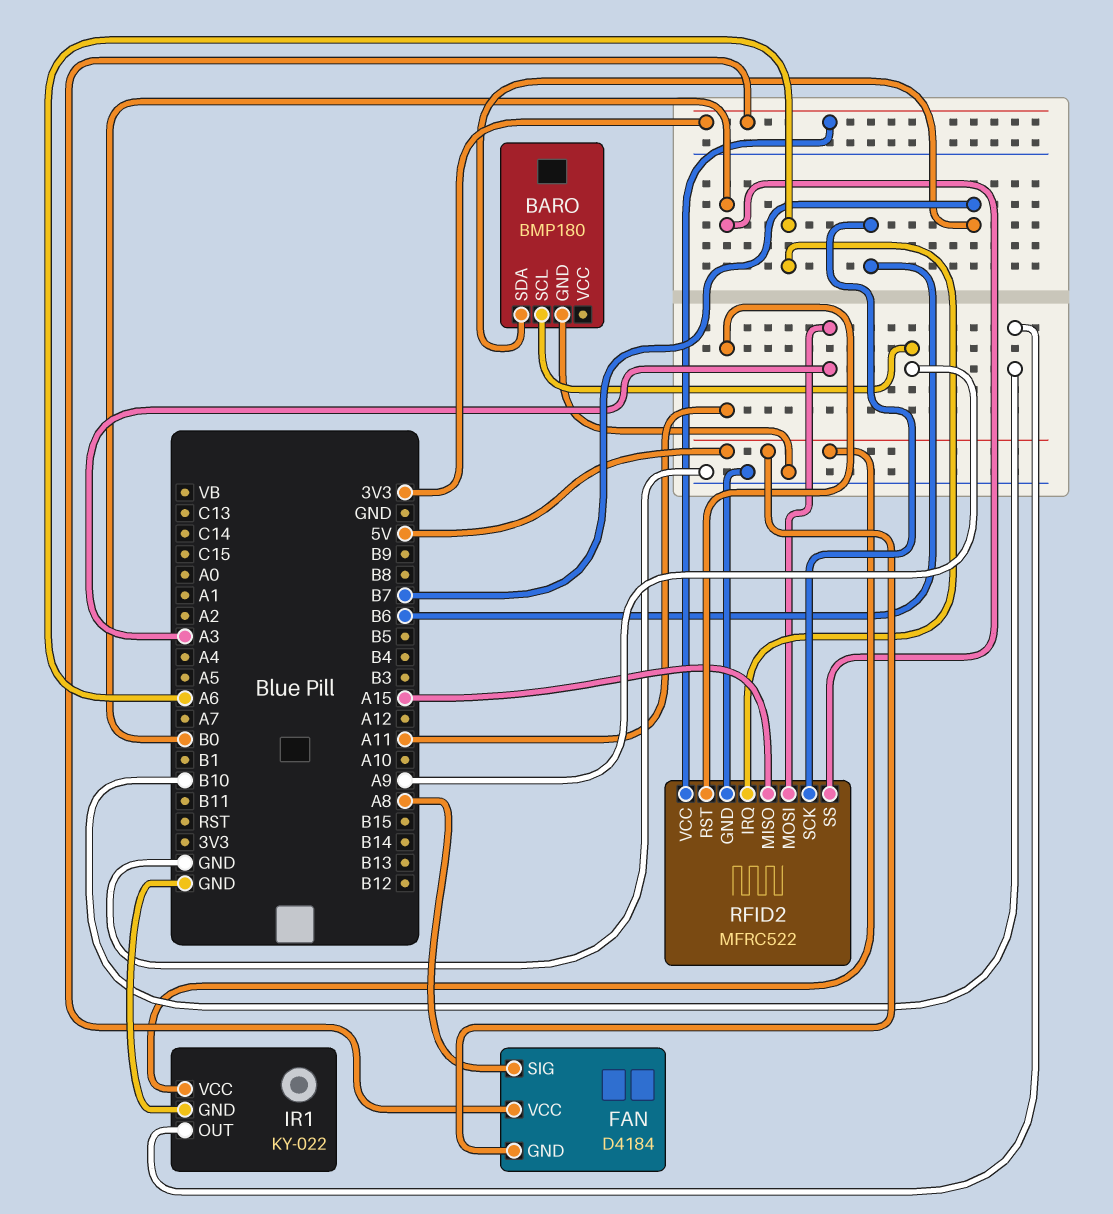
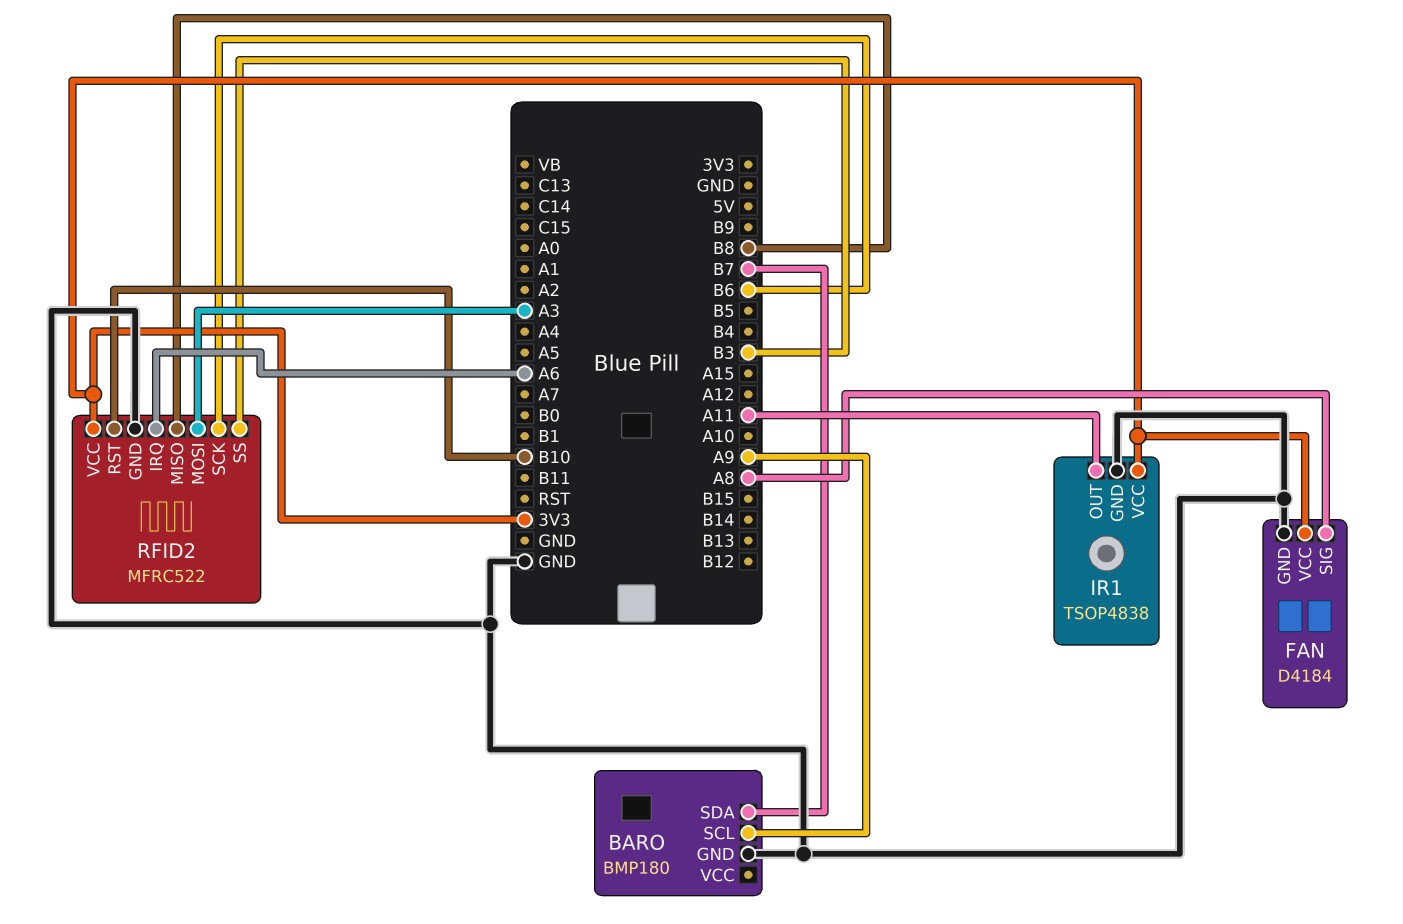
FAN pin GND: 5V -> GND
IR1: KY-022 -> TSOP4838
IR1 pin OUT: B10 -> A11
IR1 pin VCC: 5V -> 3V3
RFID2 pin MISO: A15 -> B8
RFID2 pin RST: A11 -> B10
RFID2 pin SS: B0 -> B3

